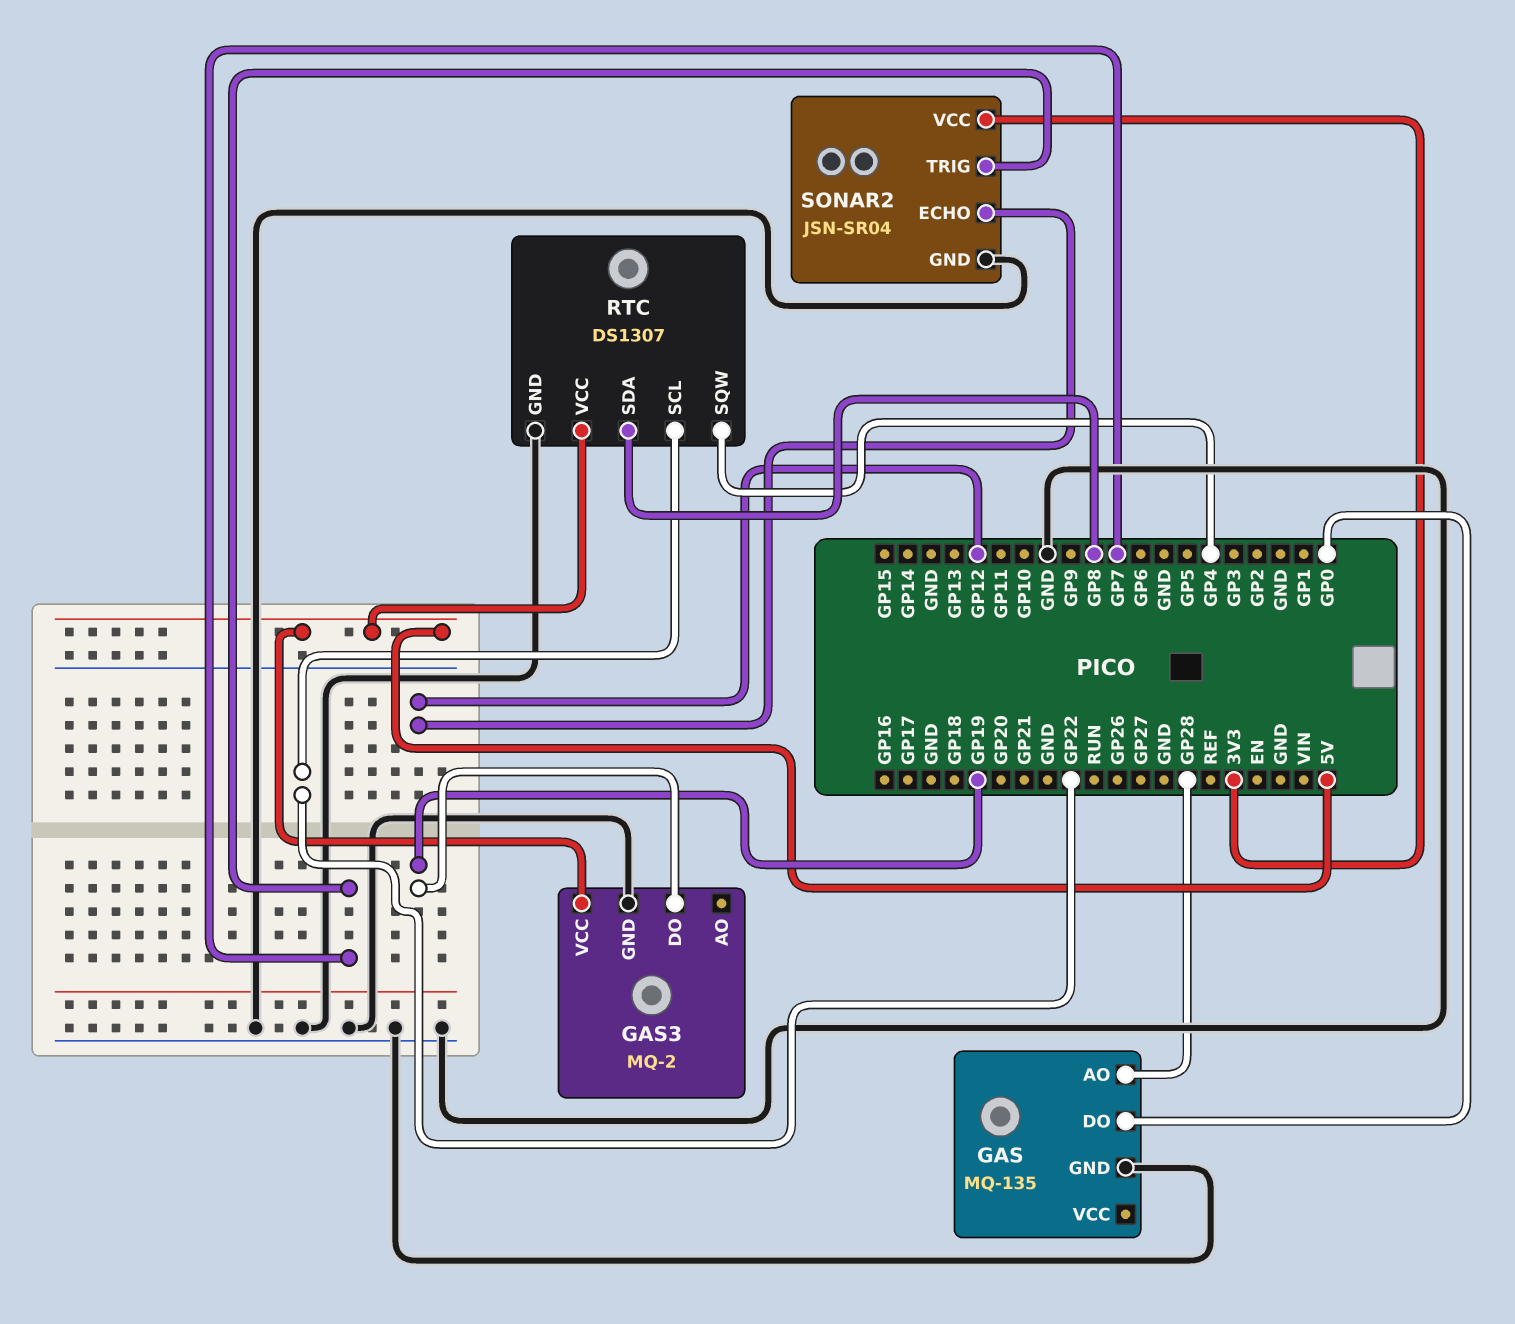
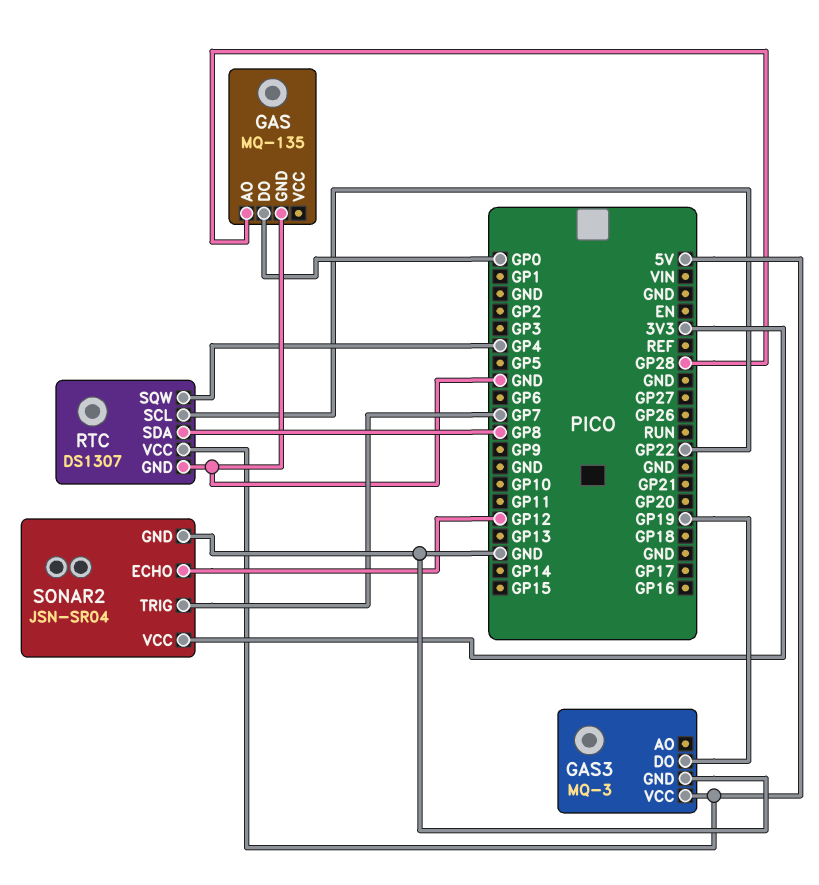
GAS3: MQ-2 -> MQ-3

